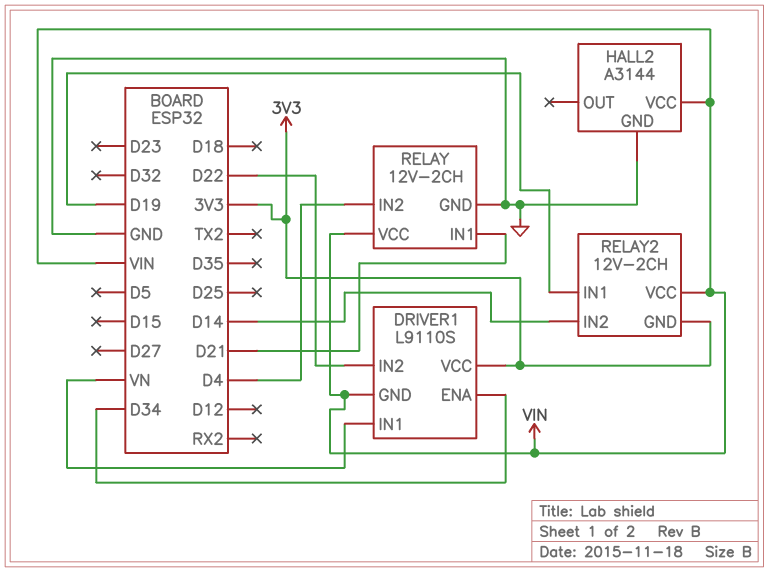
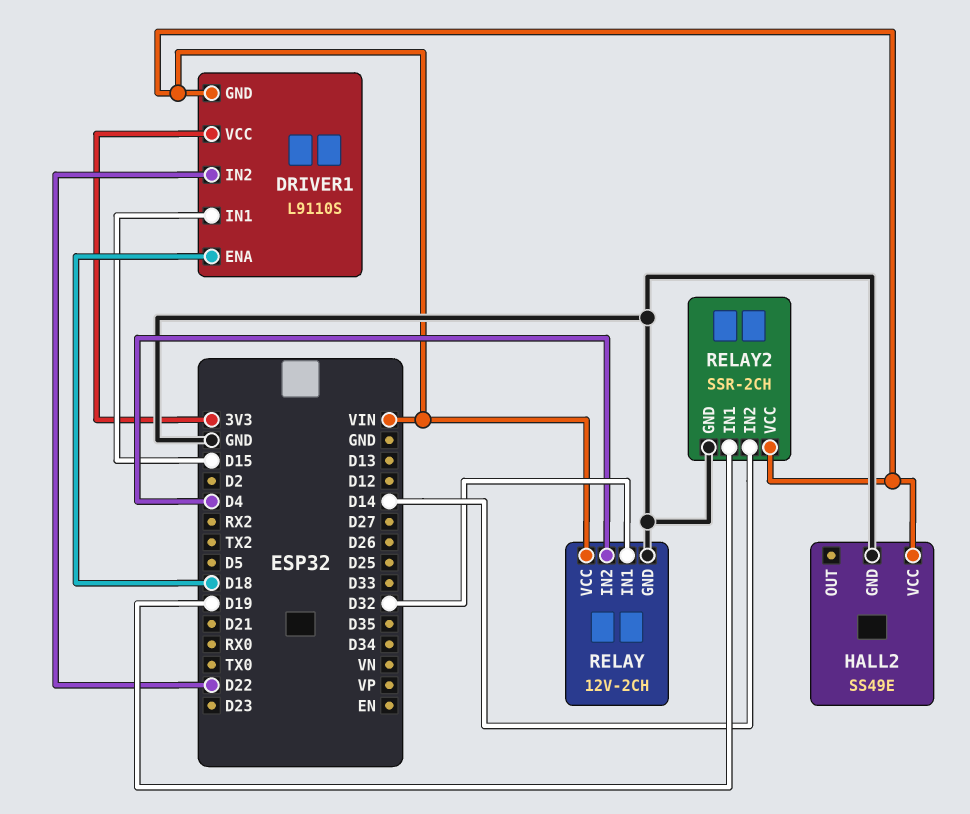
DRIVER1 pin ENA: D34 -> D18
DRIVER1 pin IN1: VN -> D15
HALL2: A3144 -> SS49E
RELAY pin IN1: D21 -> D32
RELAY2: 12V-2CH -> SSR-2CH
RELAY2 pin GND: 3V3 -> GND

